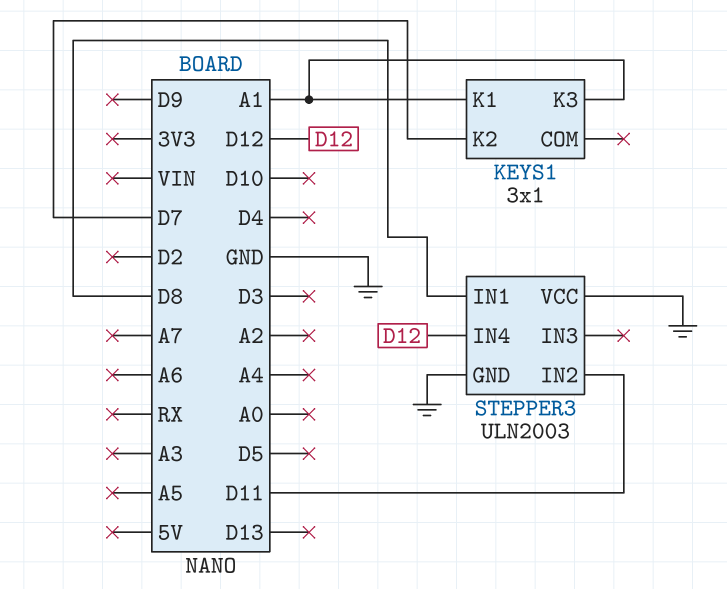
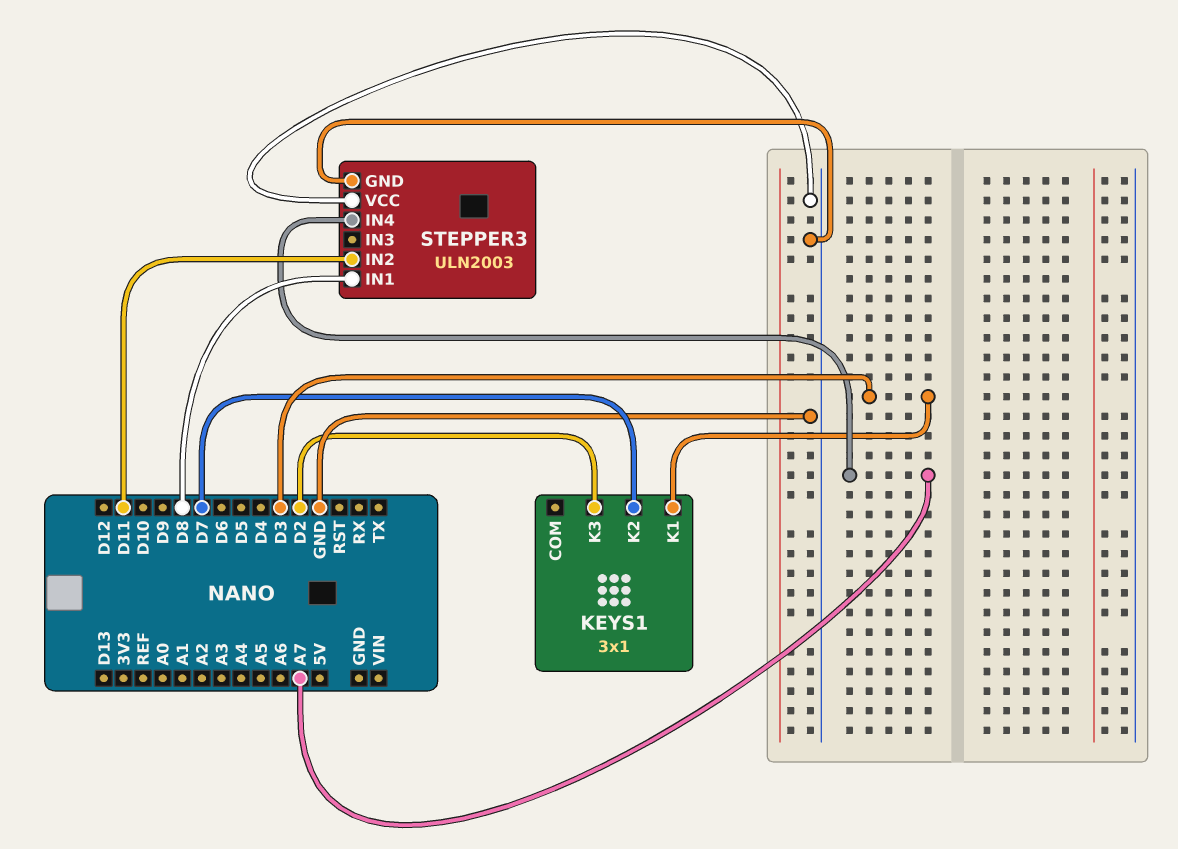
KEYS1 pin K1: A1 -> D3
KEYS1 pin K3: A1 -> D2
STEPPER3 pin IN4: D12 -> A7

